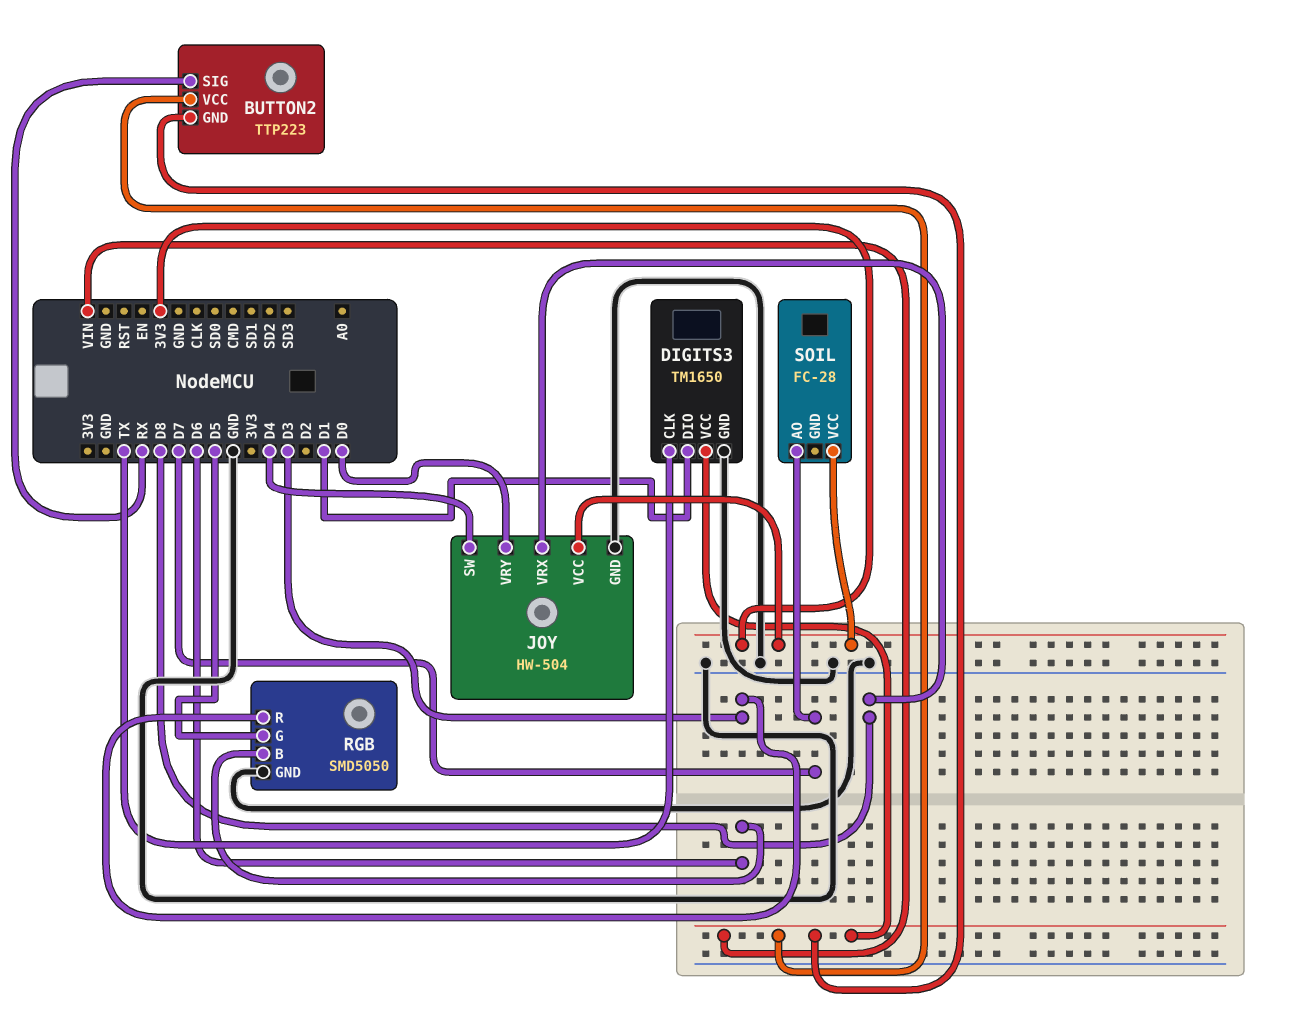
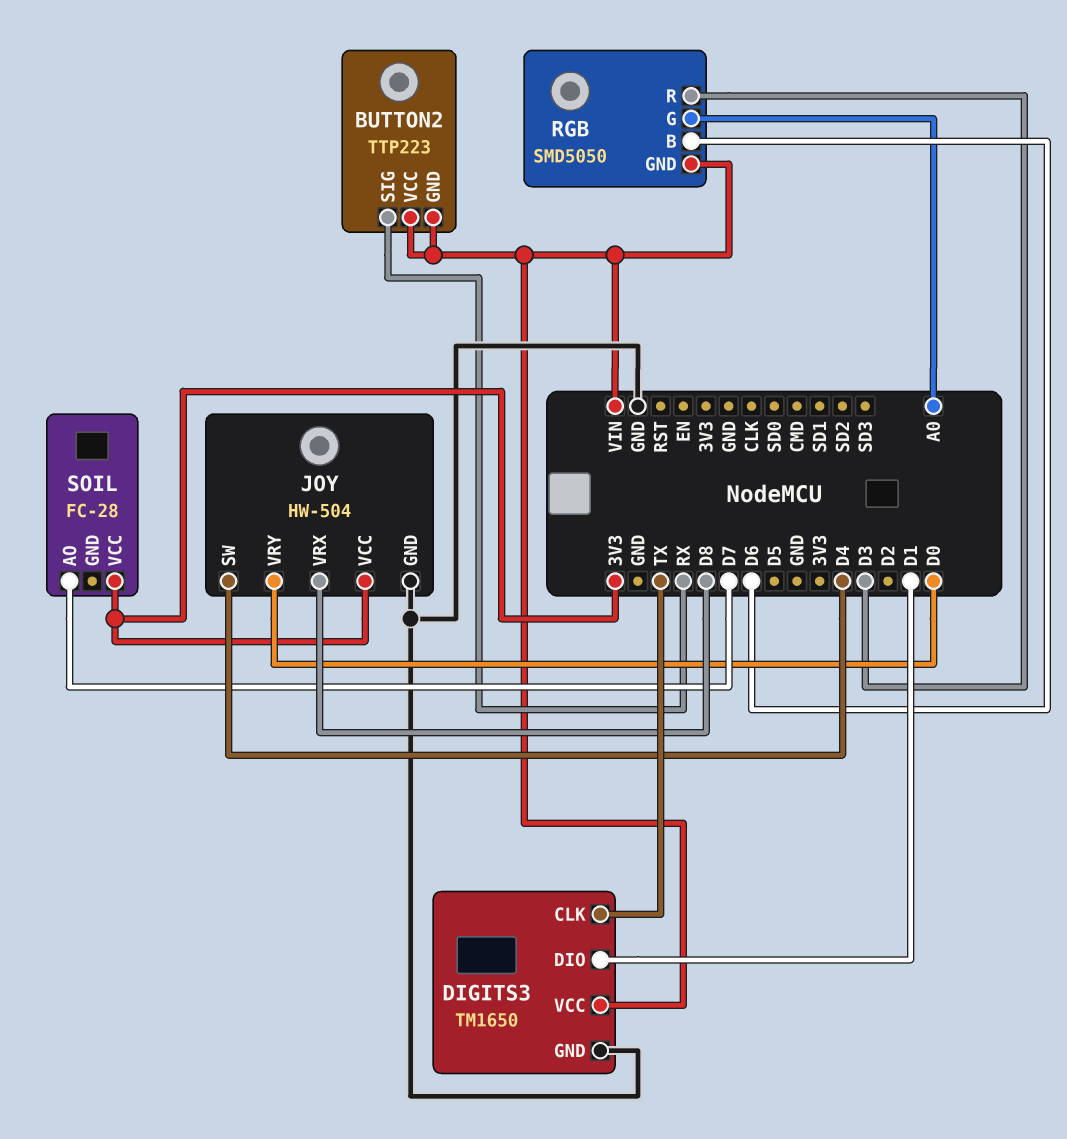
RGB pin G: D5 -> A0
RGB pin GND: GND -> VIN

